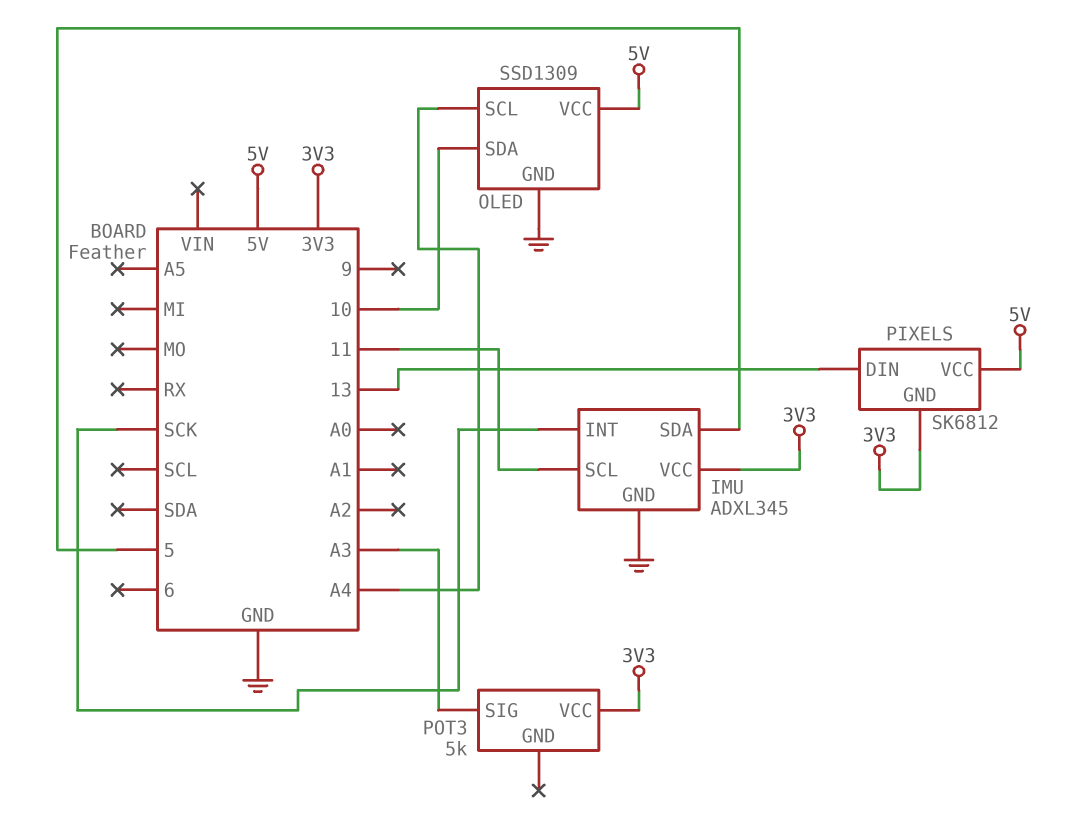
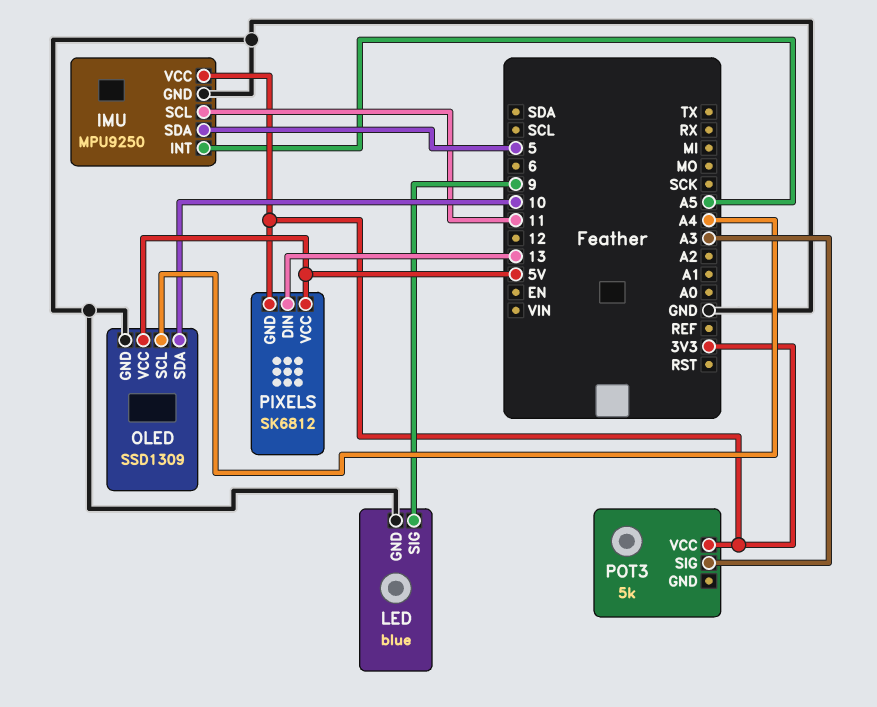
IMU: ADXL345 -> MPU9250
IMU pin INT: SCK -> A5
LED: none -> blue
LED pin GND: none -> GND
LED pin SIG: none -> 9

